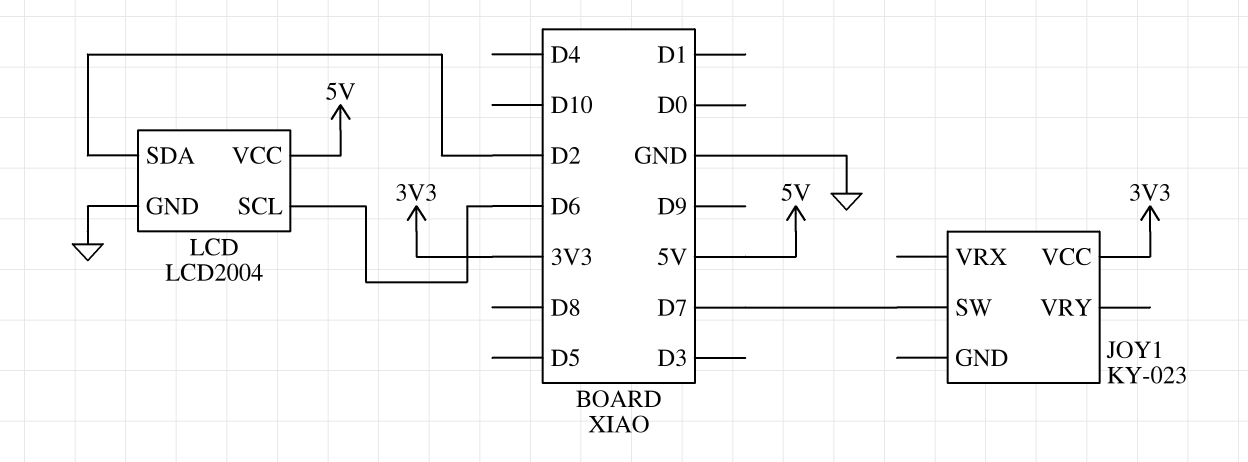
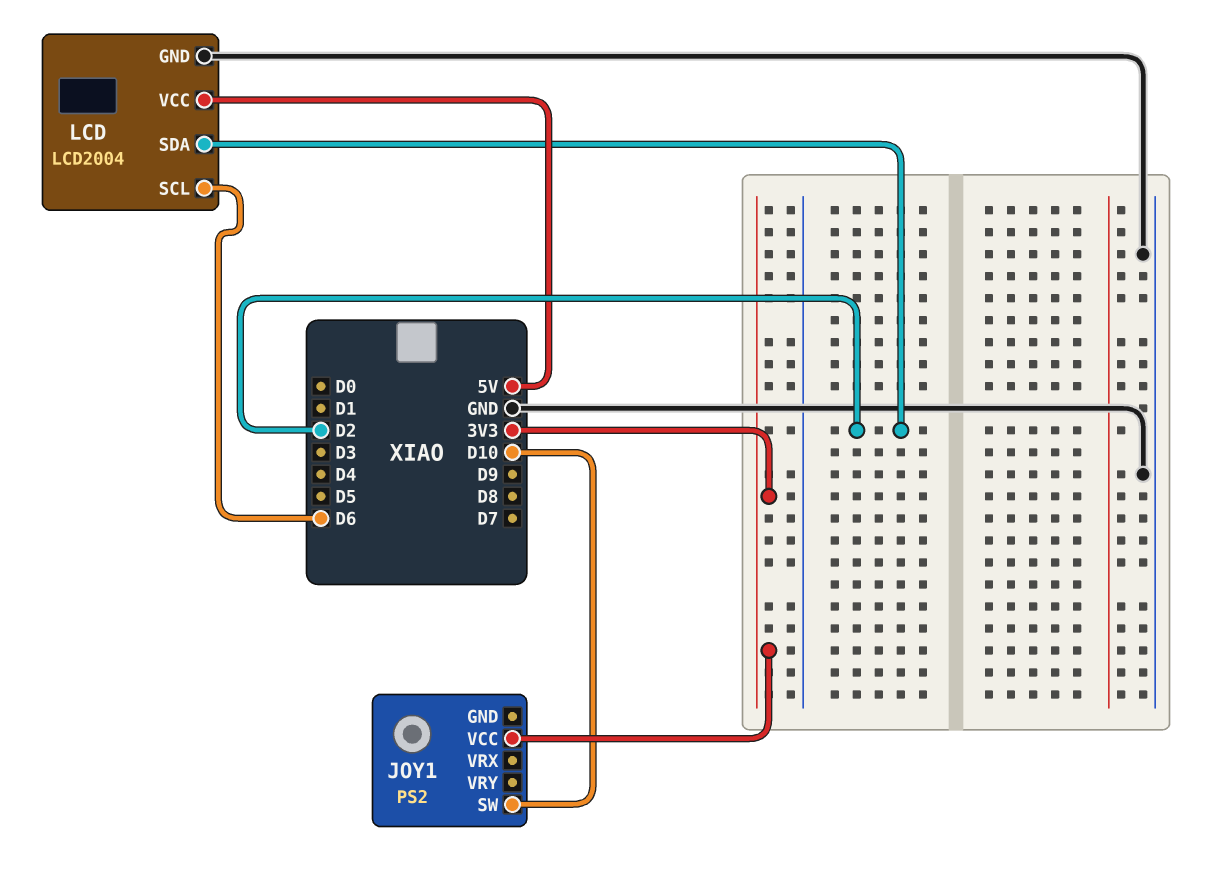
JOY1: KY-023 -> PS2
JOY1 pin SW: D7 -> D10

